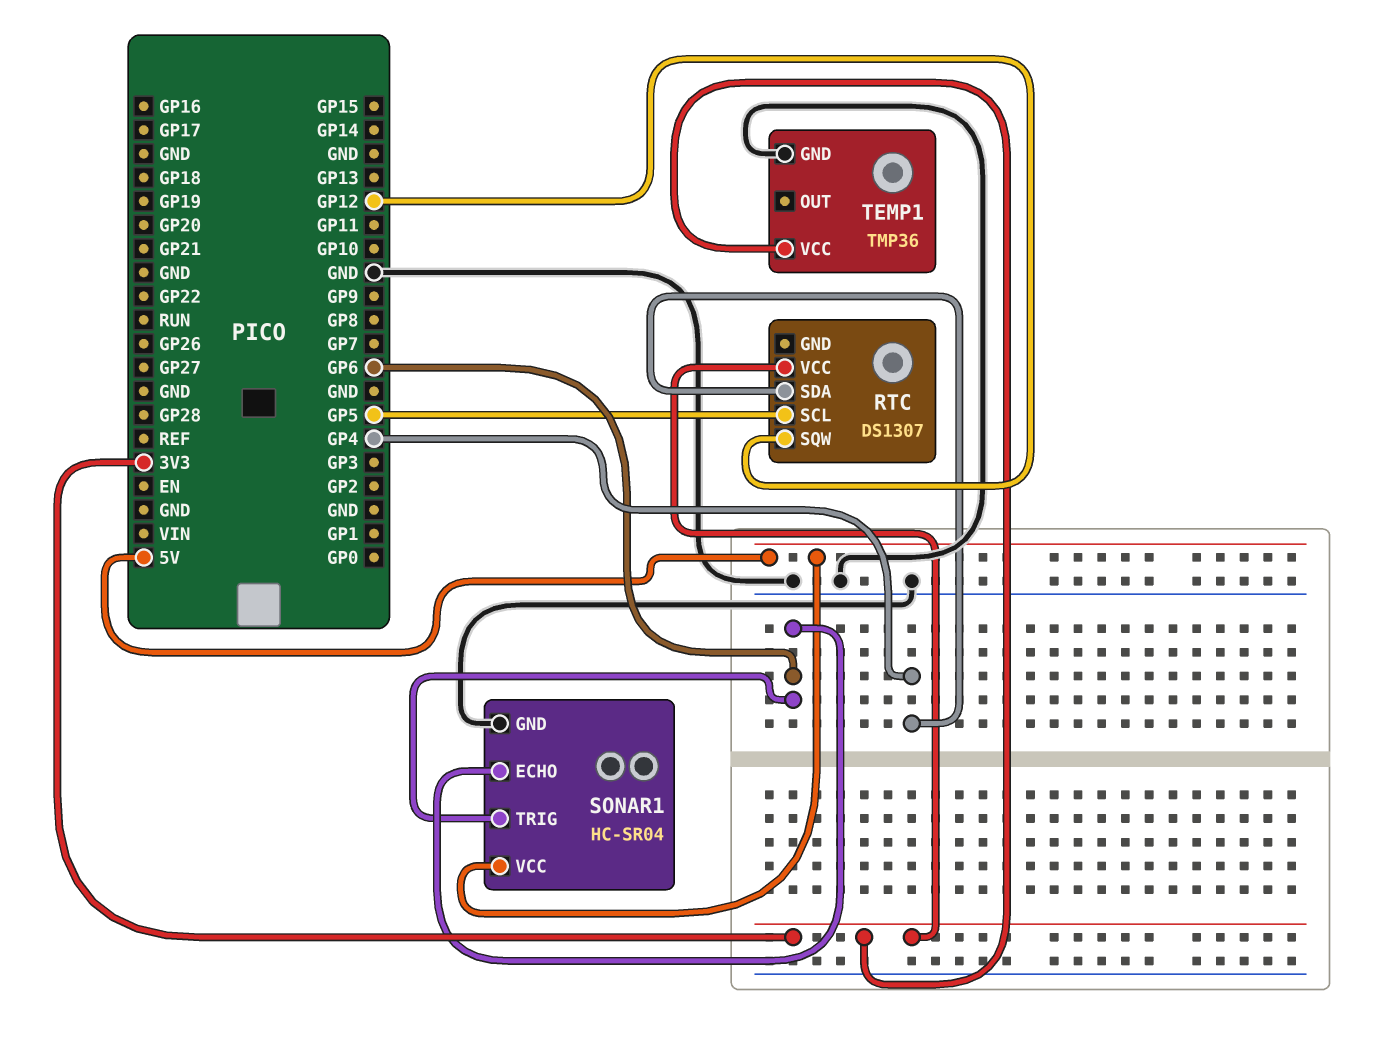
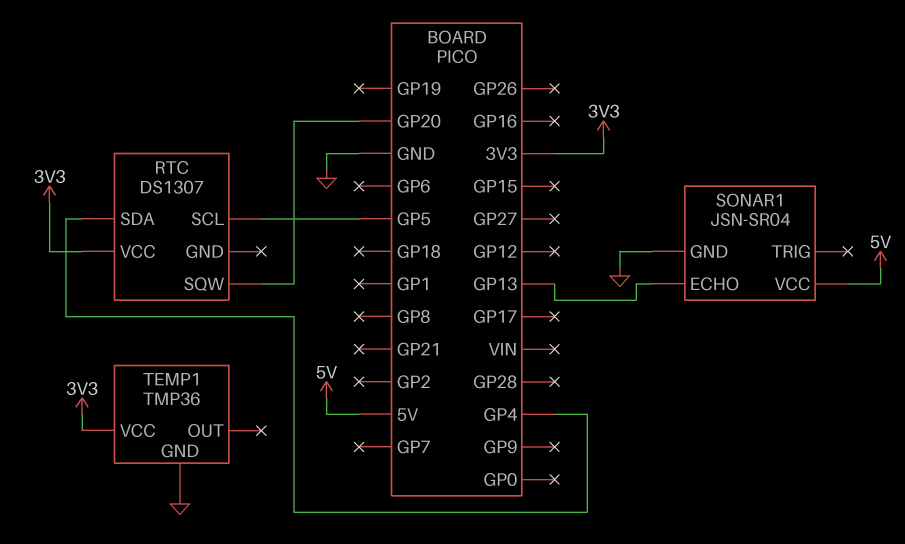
RTC pin SQW: GP12 -> GP20
SONAR1: HC-SR04 -> JSN-SR04
SONAR1 pin ECHO: GP6 -> GP13
SONAR1 pin TRIG: GP6 -> none

